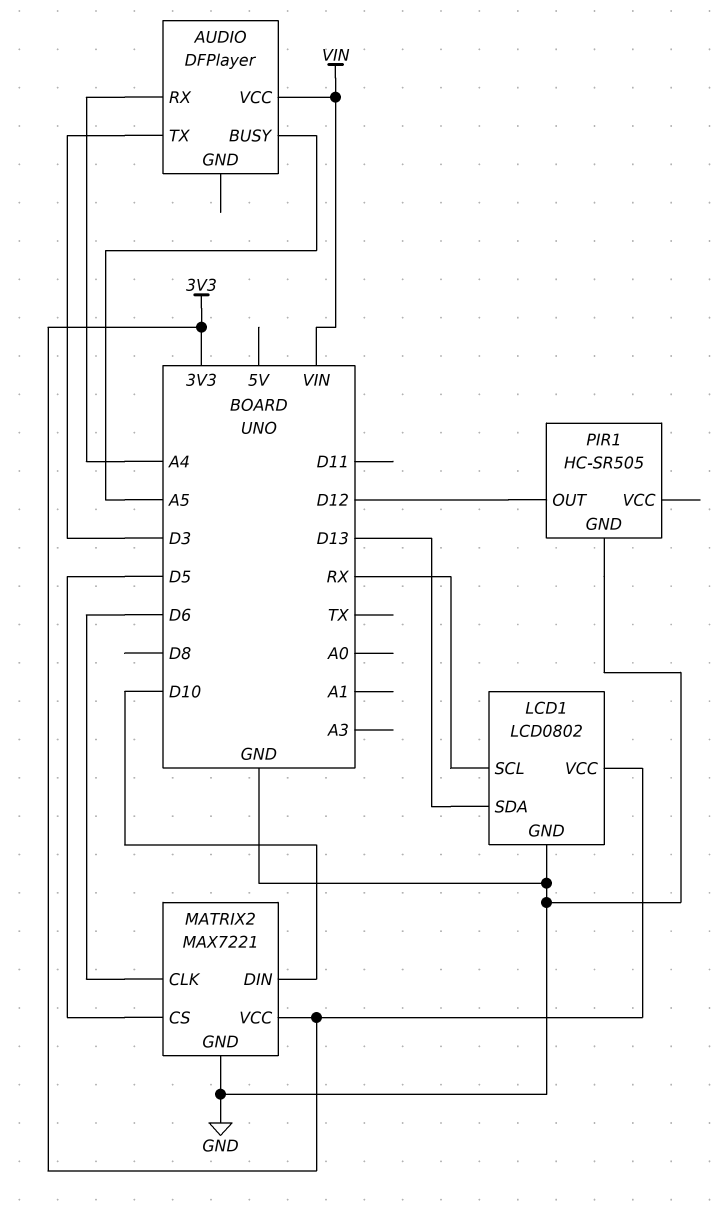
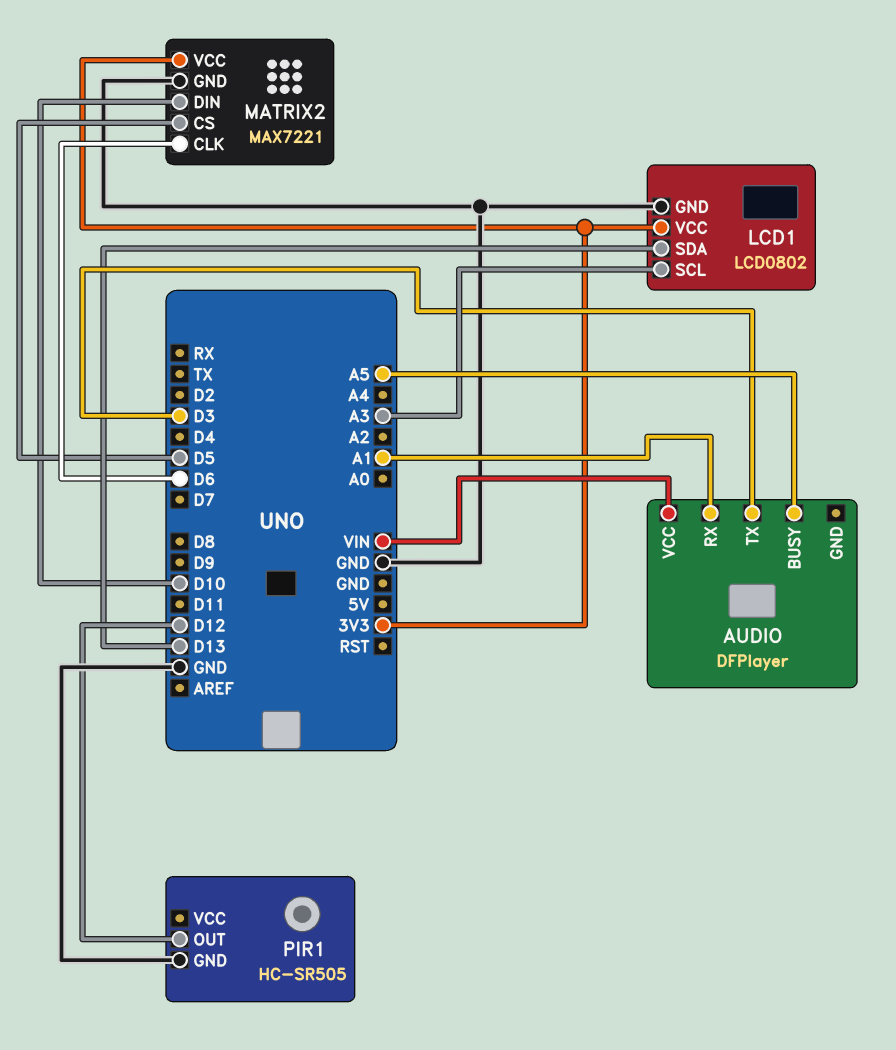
AUDIO pin RX: A4 -> A1
LCD1 pin SCL: RX -> A3

